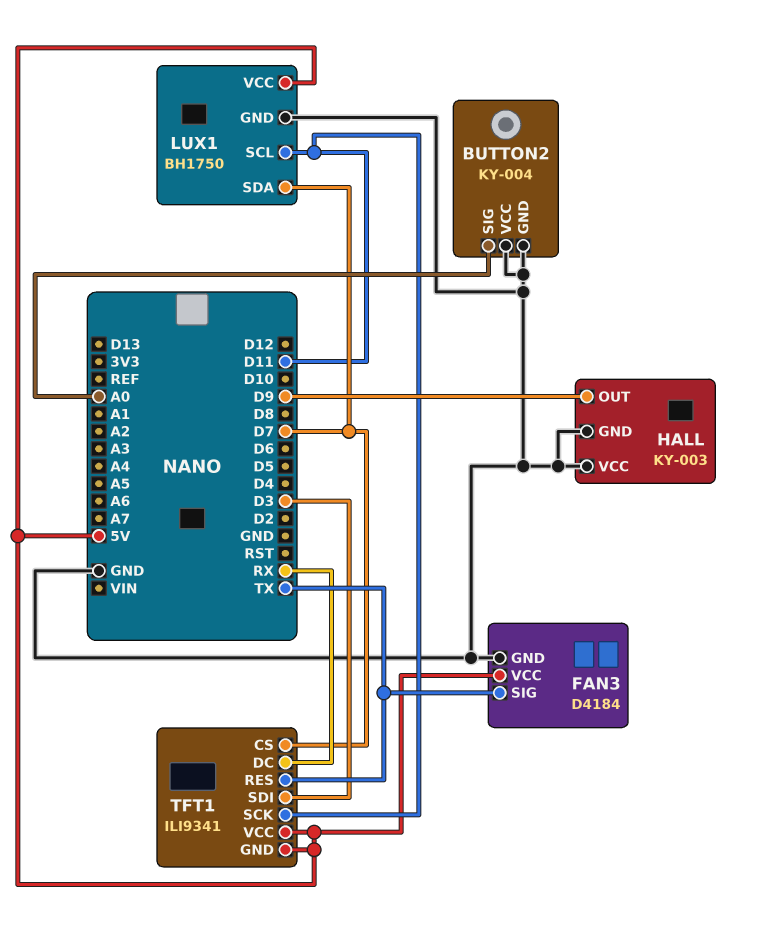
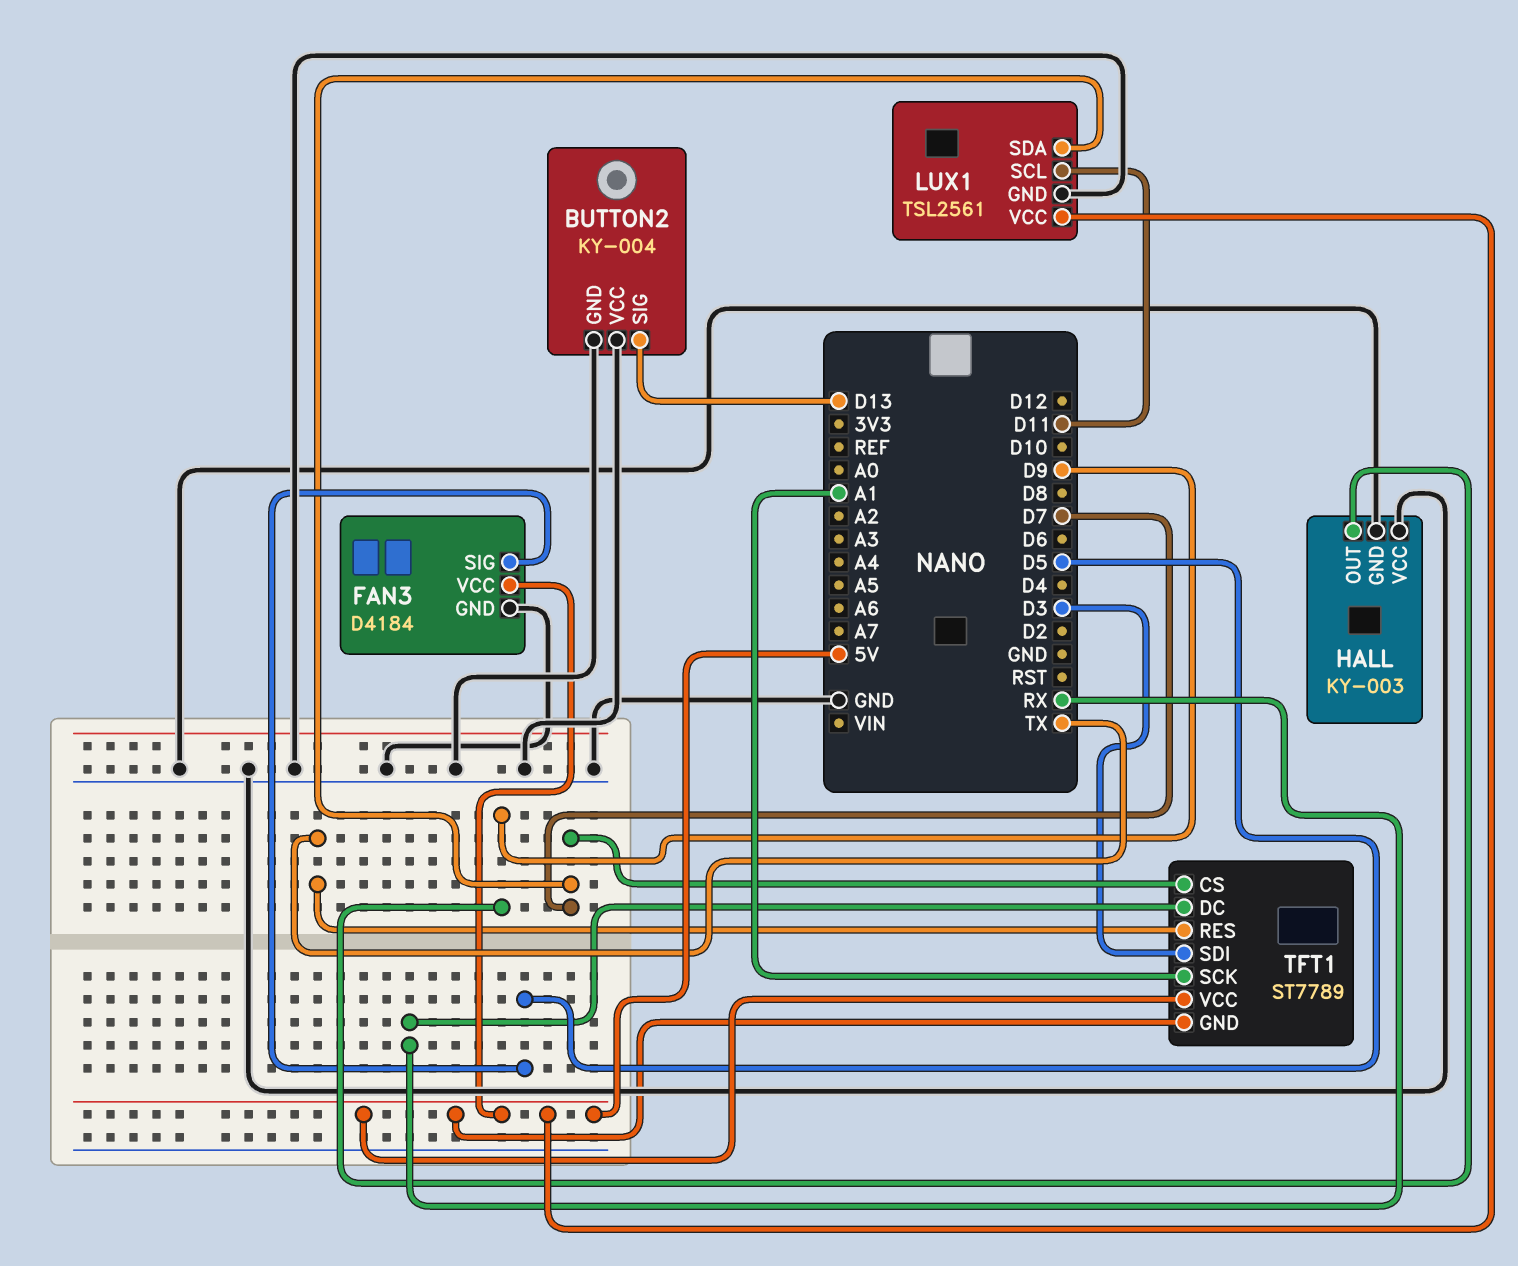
BUTTON2 pin SIG: A0 -> D13
FAN3 pin SIG: TX -> D5
LUX1: BH1750 -> TSL2561
TFT1: ILI9341 -> ST7789
TFT1 pin SCK: D11 -> A1

